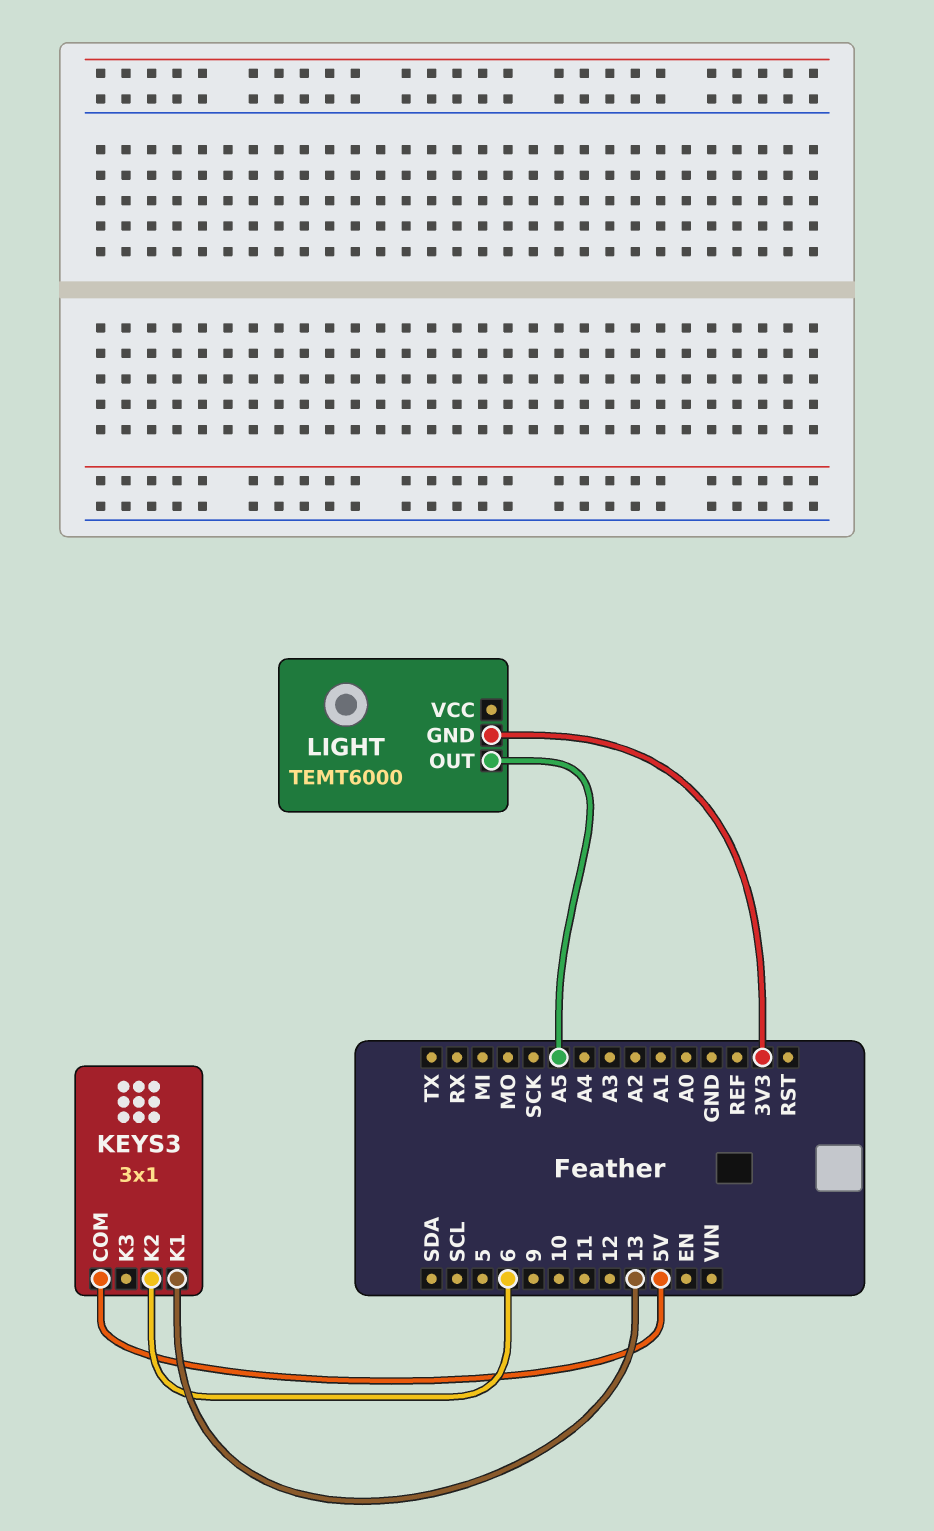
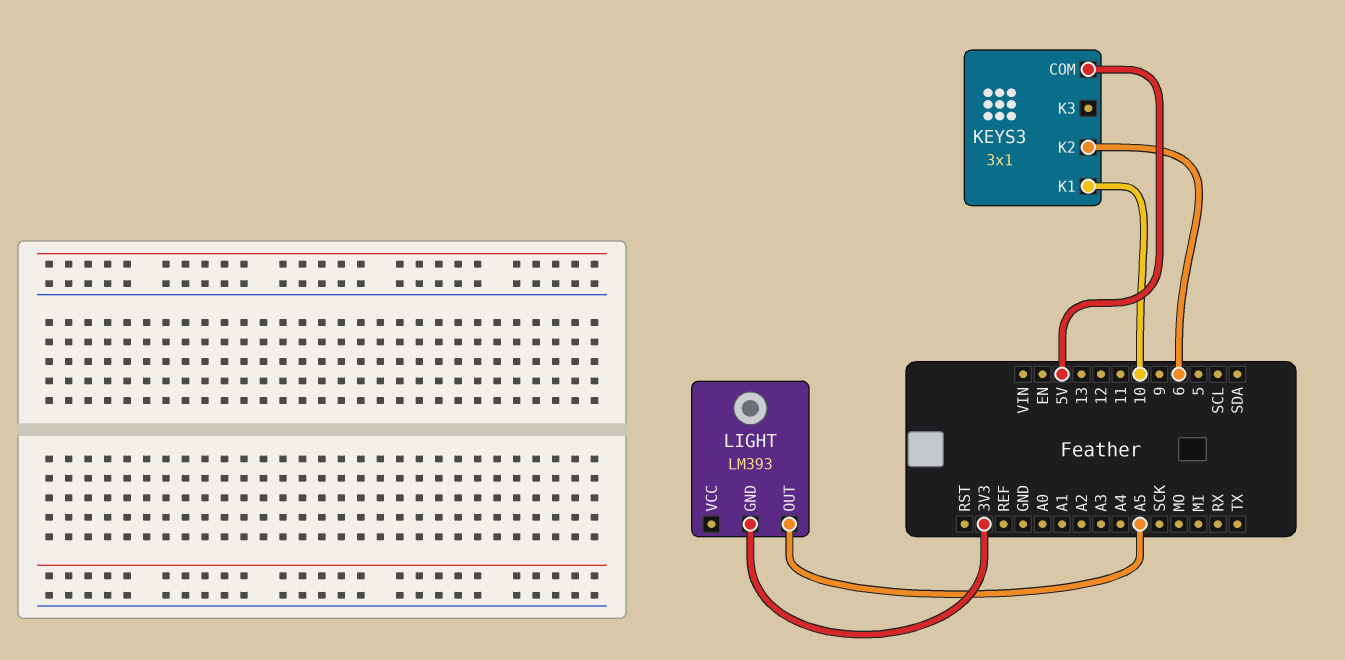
KEYS3 pin K1: 13 -> 10
LIGHT: TEMT6000 -> LM393

